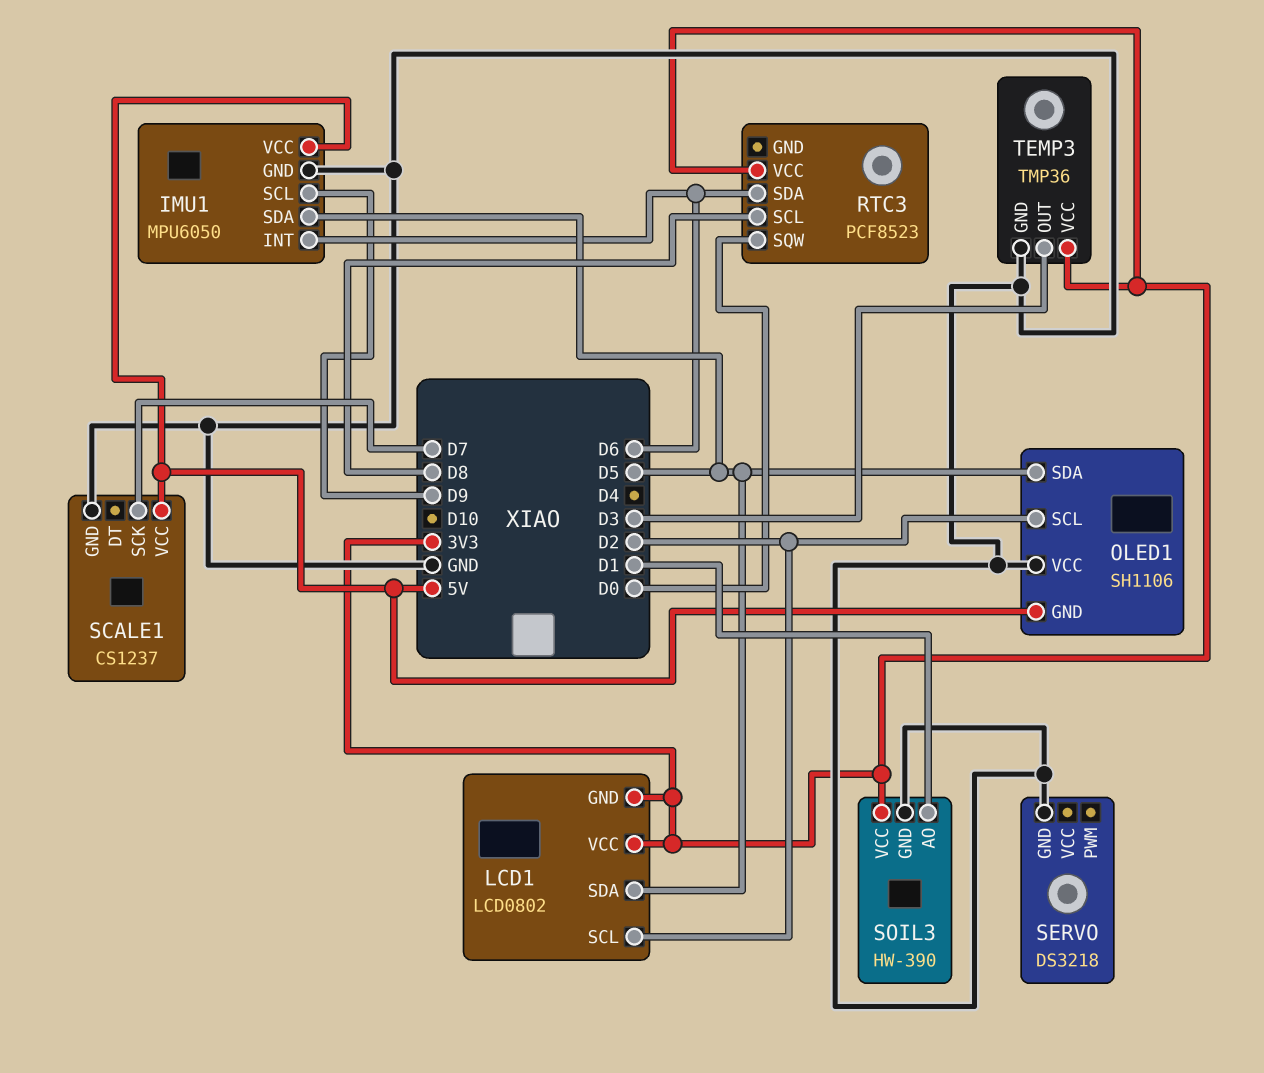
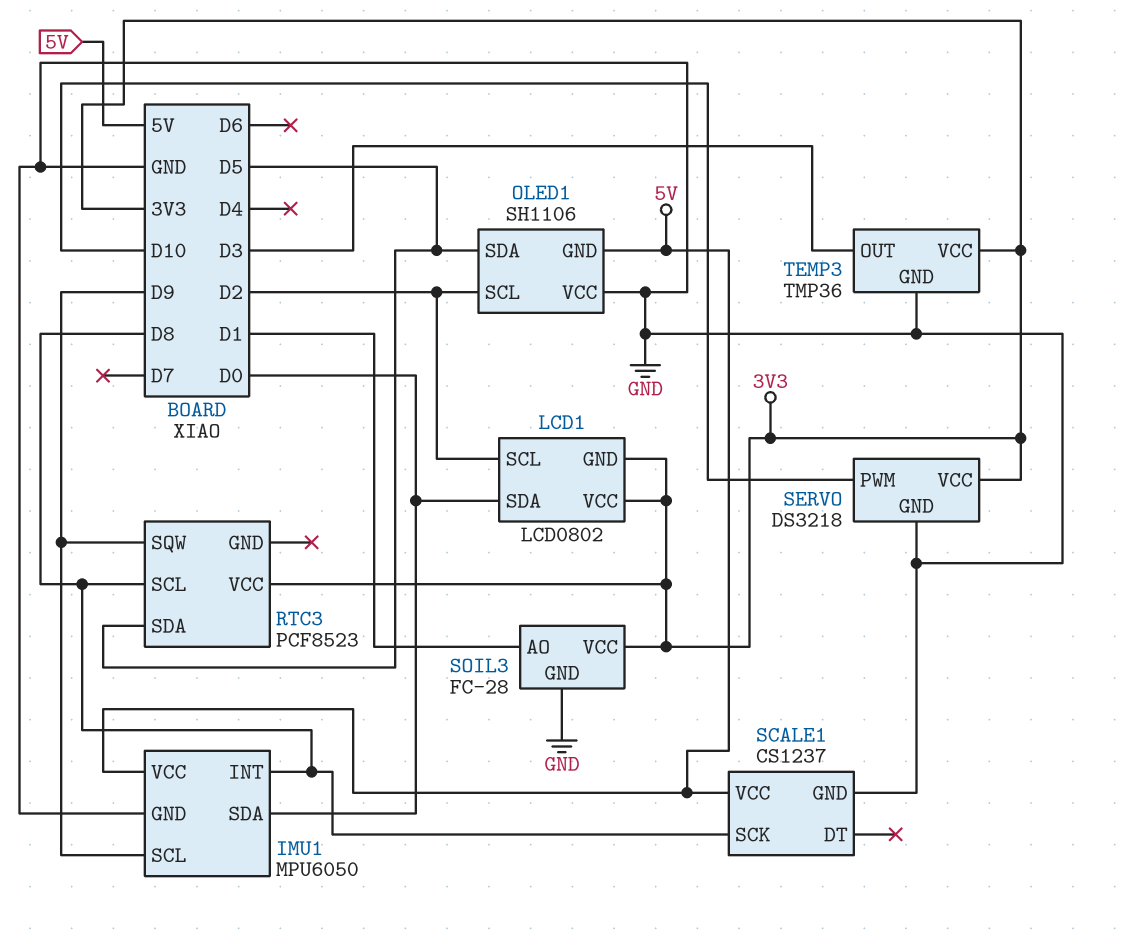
IMU1 pin INT: D6 -> D8
IMU1 pin SDA: D5 -> D0
LCD1 pin SDA: D5 -> D0
RTC3 pin SDA: D6 -> D5
RTC3 pin SQW: D0 -> D9
SCALE1 pin SCK: D7 -> D8
SERVO pin PWM: none -> D10
SERVO pin VCC: none -> 3V3
SOIL3: HW-390 -> FC-28

